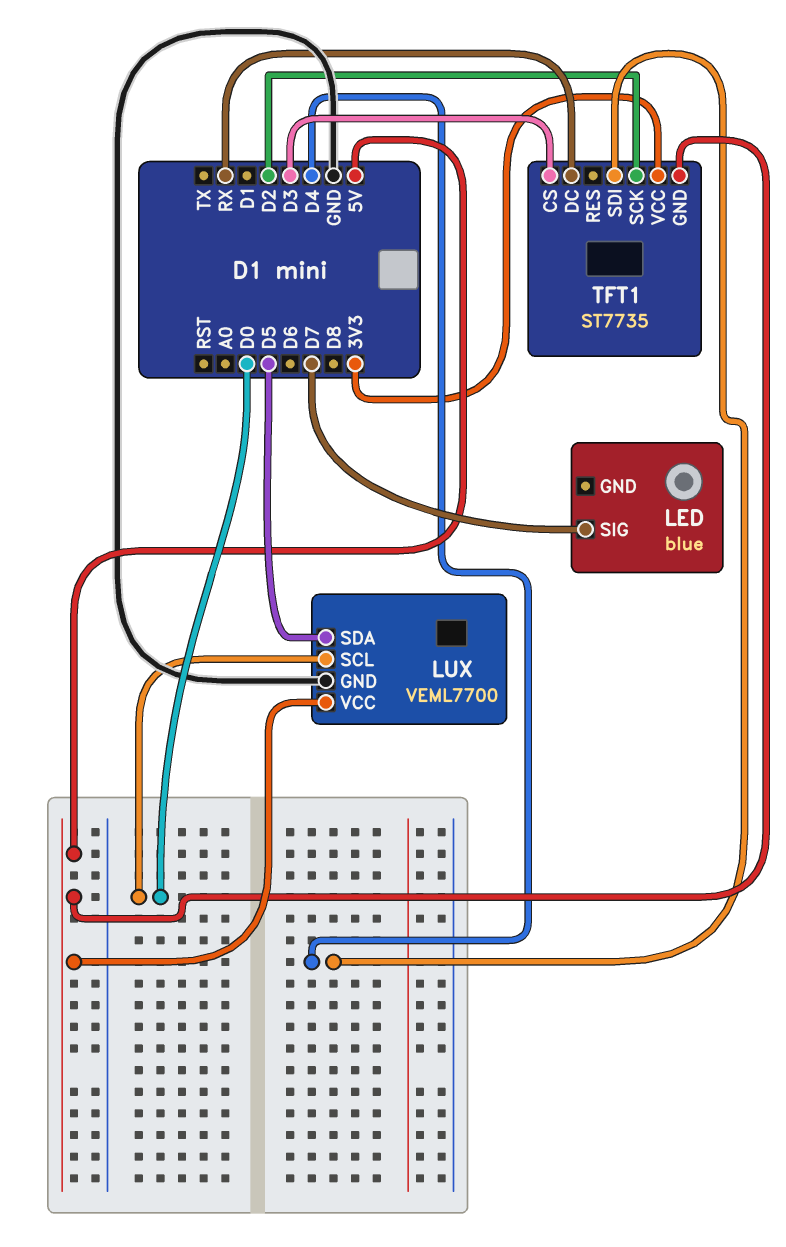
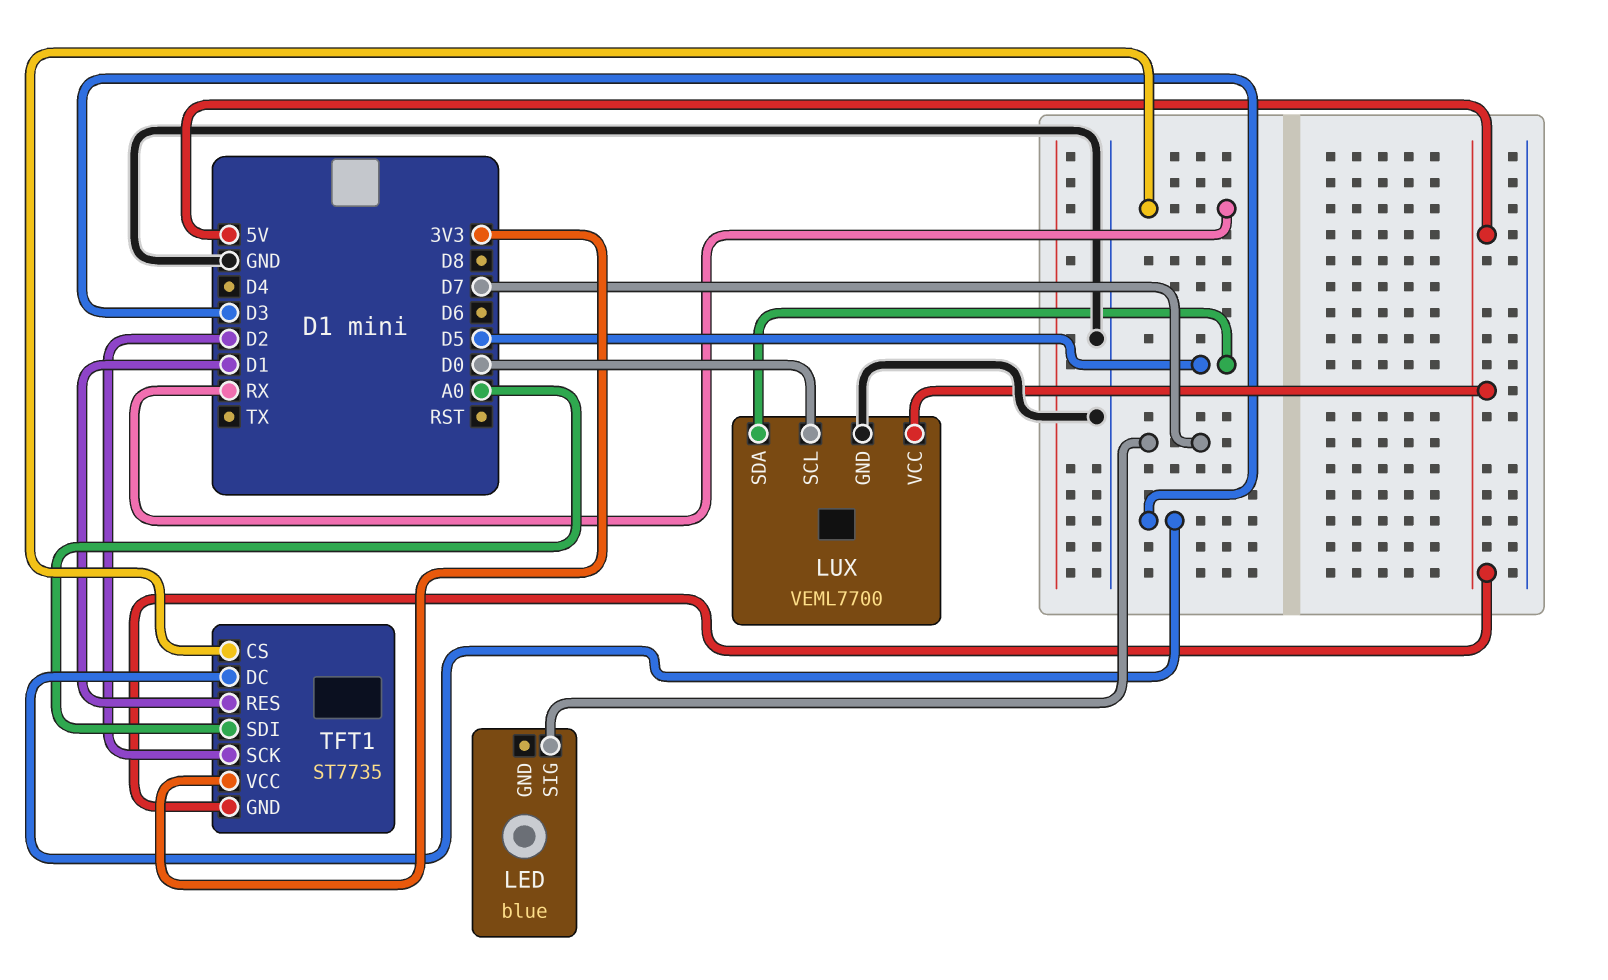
TFT1 pin CS: D3 -> RX
TFT1 pin DC: RX -> D3
TFT1 pin RES: none -> D1
TFT1 pin SDI: D4 -> A0

